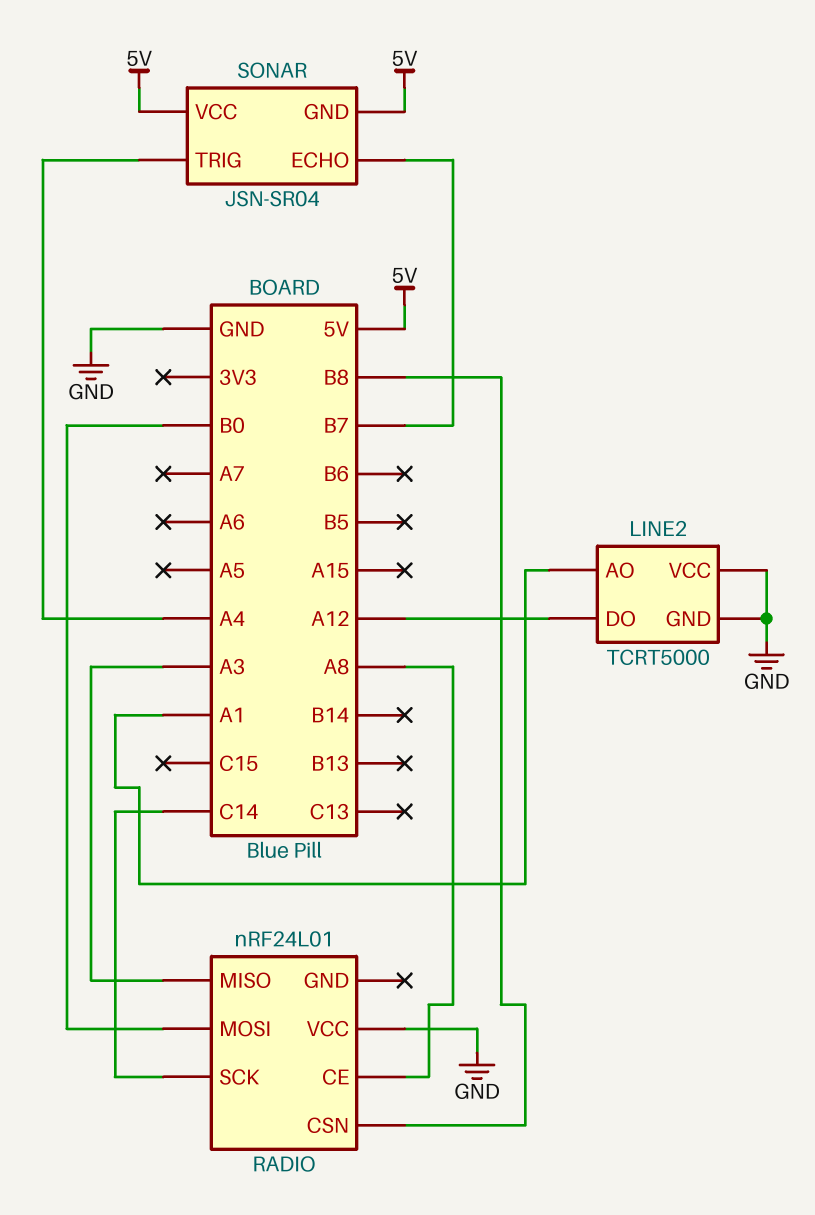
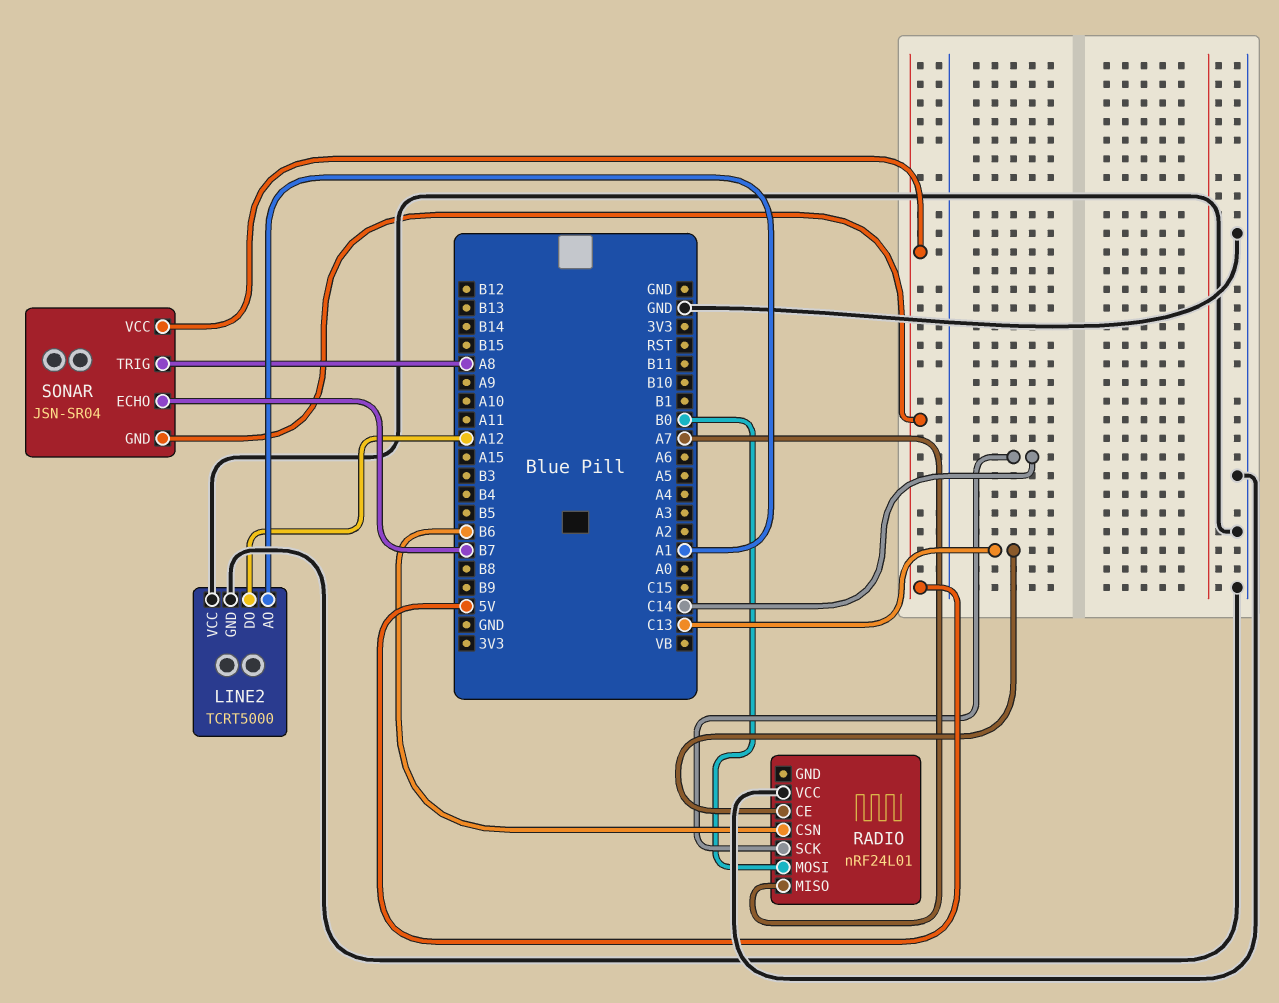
RADIO pin CE: A8 -> C13
RADIO pin CSN: B8 -> B6
RADIO pin MISO: A3 -> A7
SONAR pin TRIG: A4 -> A8

